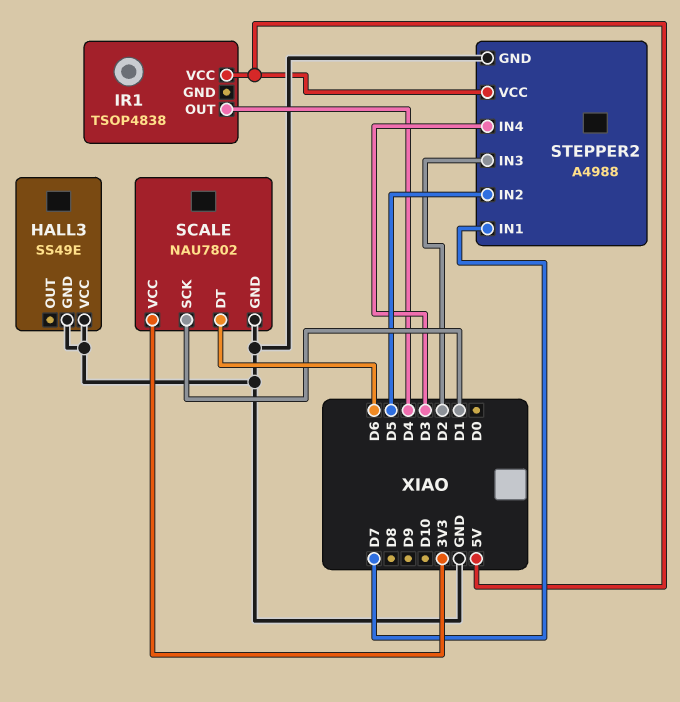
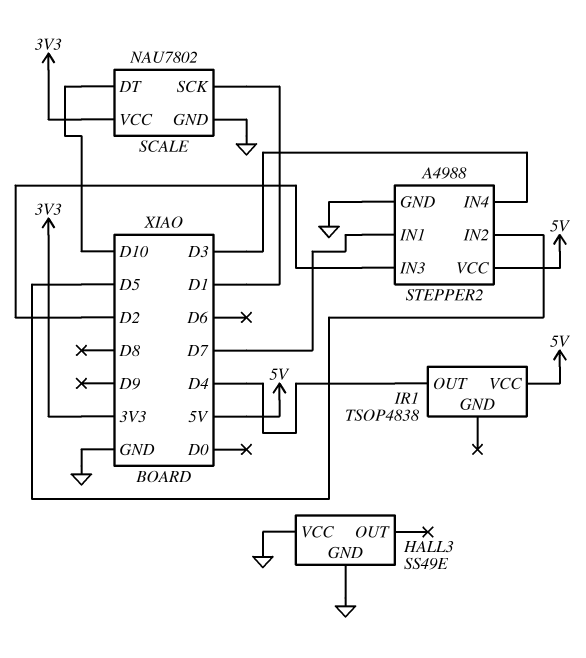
SCALE pin DT: D6 -> D10

